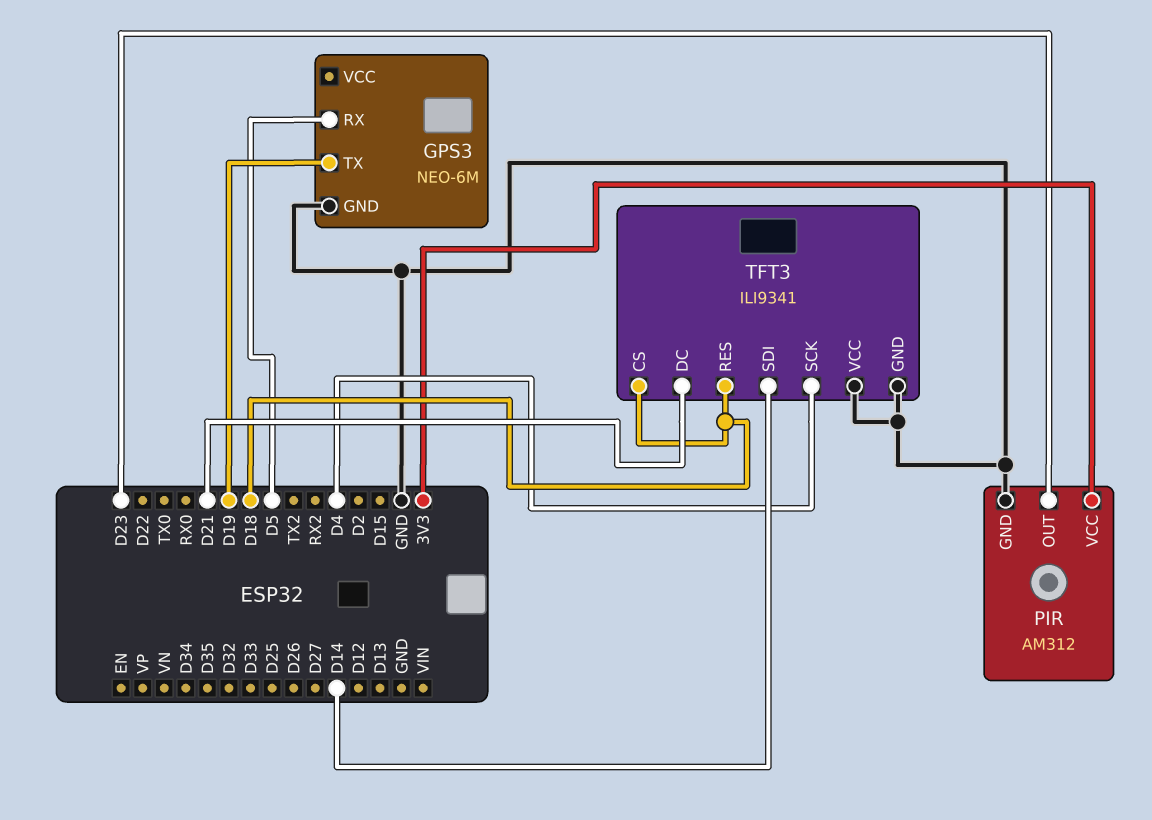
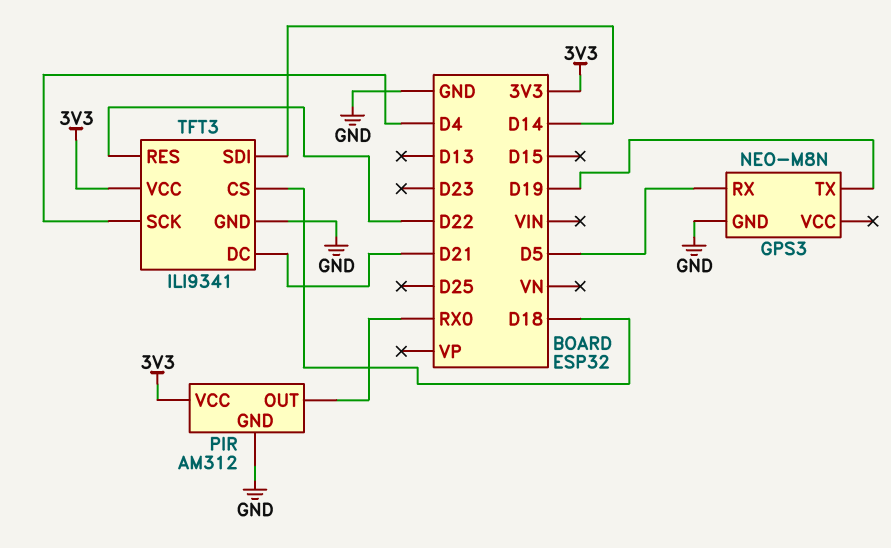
GPS3: NEO-6M -> NEO-M8N
PIR pin OUT: D23 -> RX0
TFT3 pin RES: D18 -> D22
TFT3 pin VCC: GND -> 3V3

